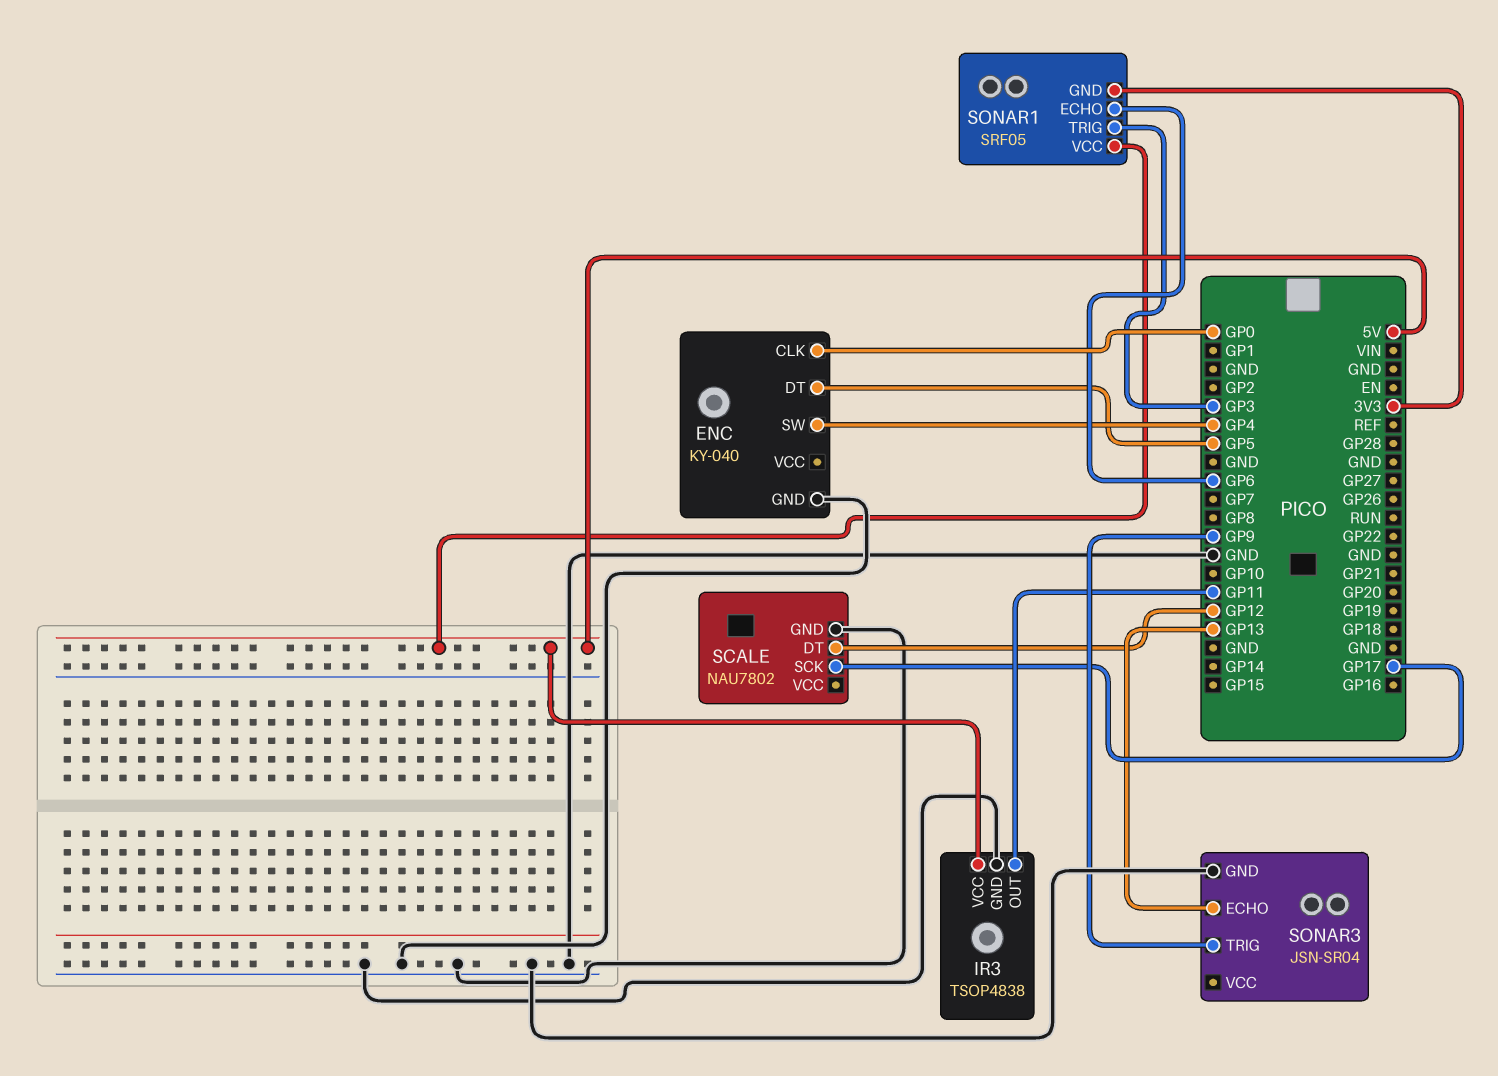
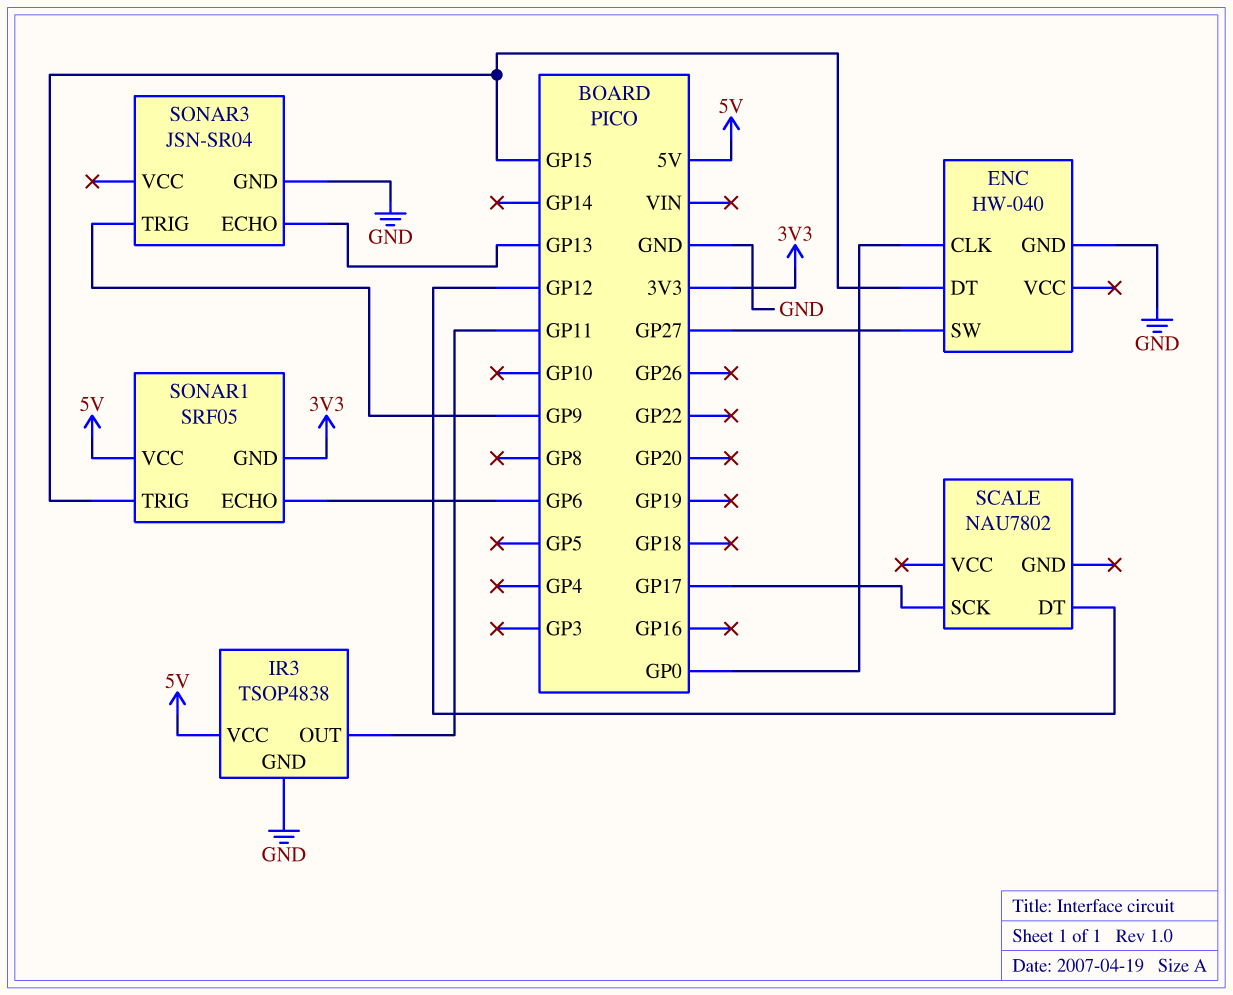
ENC: KY-040 -> HW-040
ENC pin DT: GP5 -> GP15
ENC pin SW: GP4 -> GP27
SCALE pin GND: GND -> none
SONAR1 pin TRIG: GP3 -> GP15

